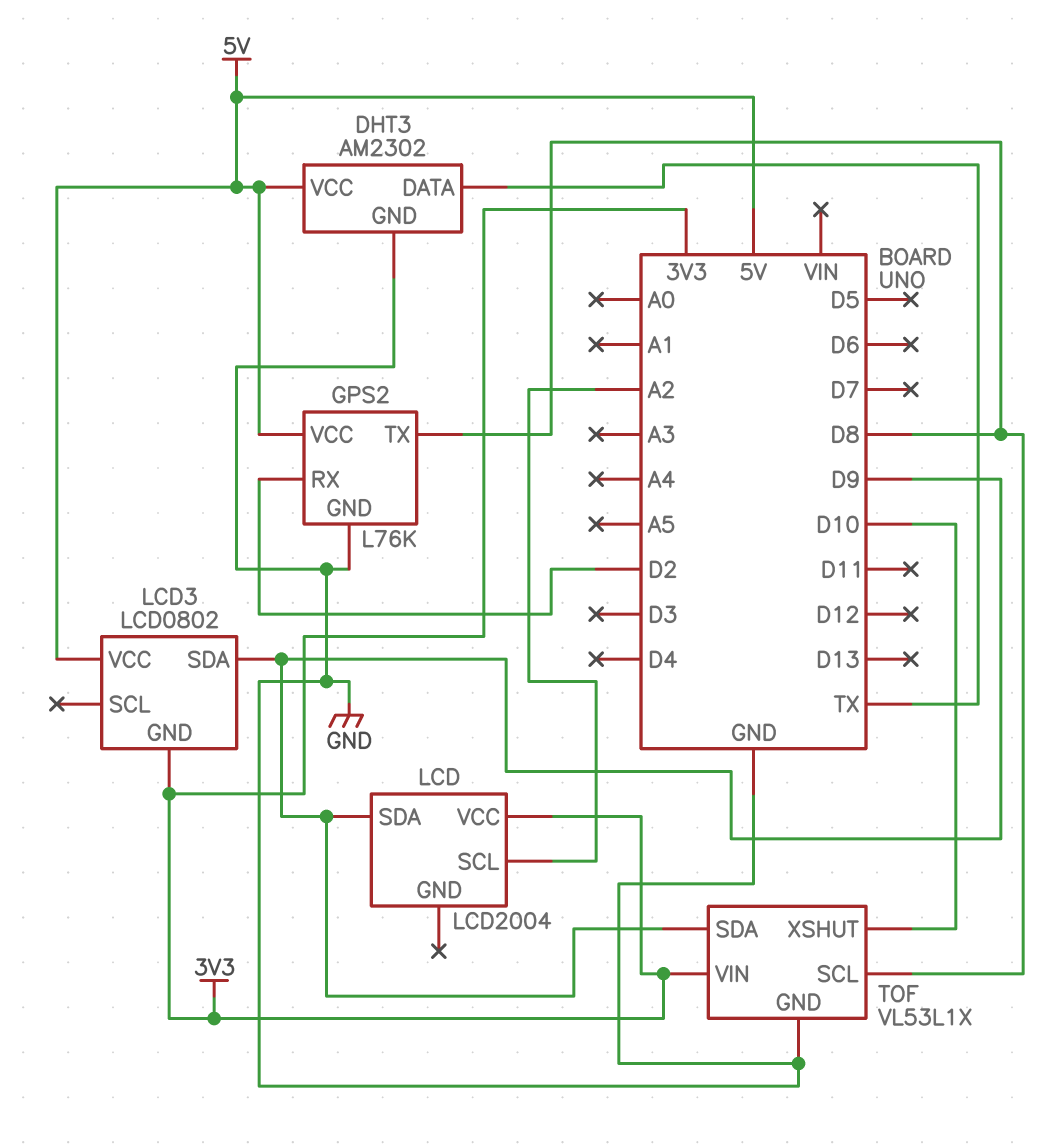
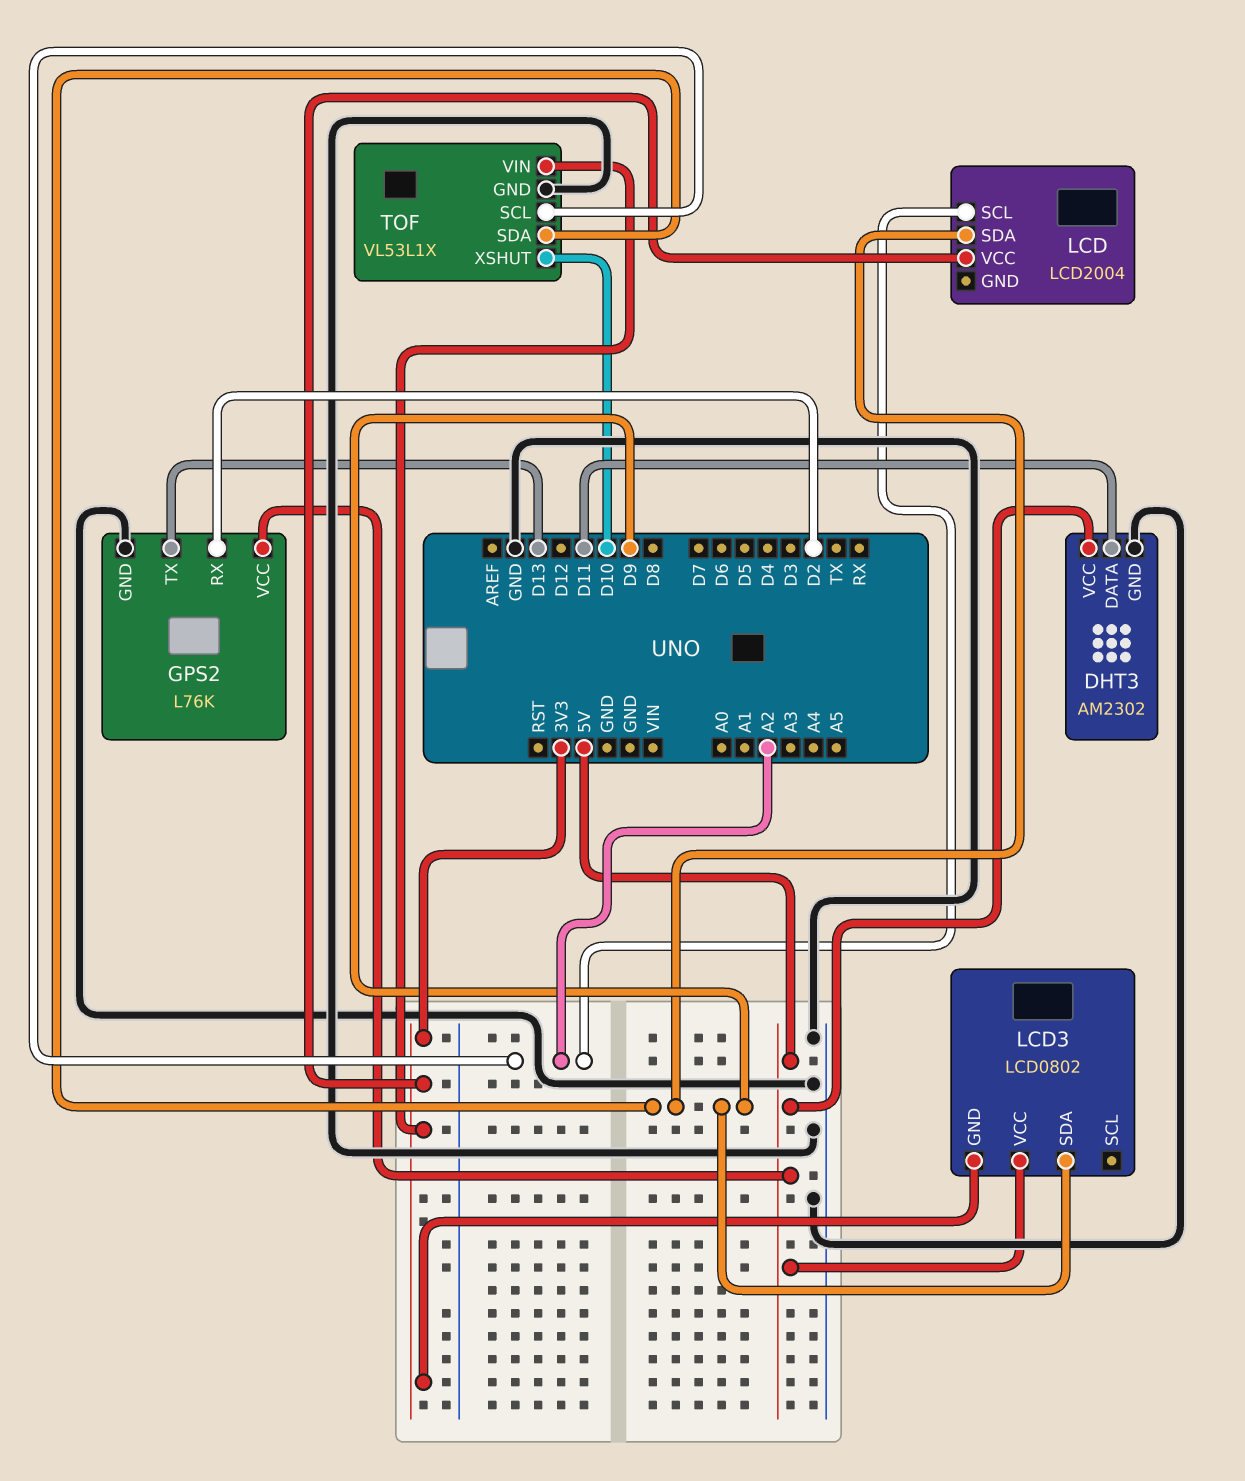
DHT3 pin DATA: TX -> D11
GPS2 pin TX: D8 -> D13
TOF pin SCL: D8 -> A2

